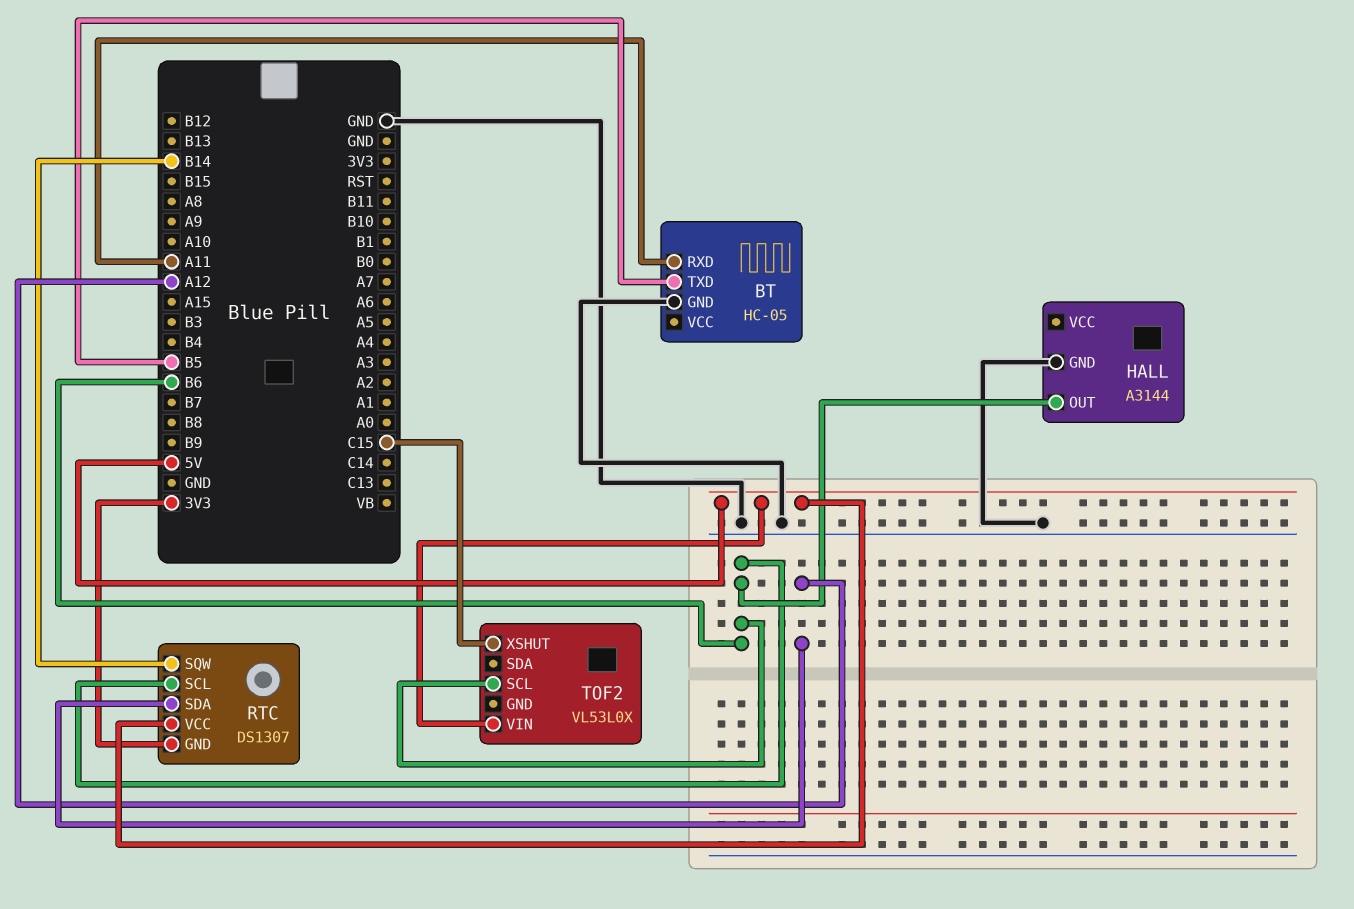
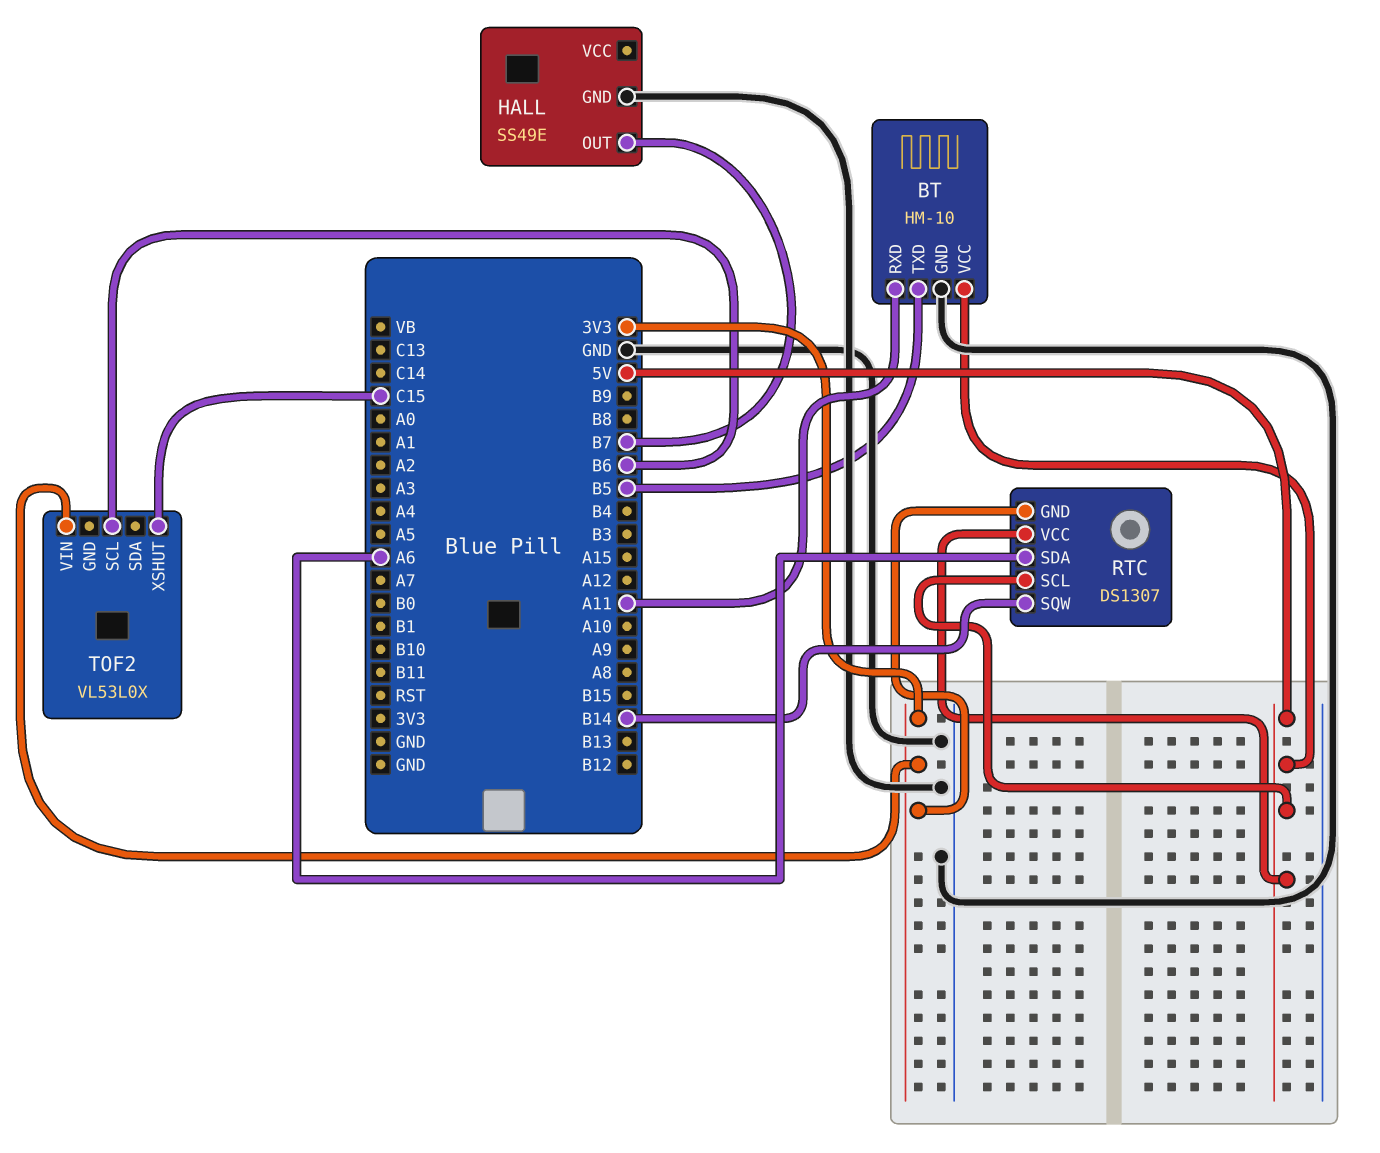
BT: HC-05 -> HM-10
BT pin VCC: none -> 5V
HALL: A3144 -> SS49E
HALL pin OUT: B6 -> B7
RTC pin SCL: B6 -> 5V
RTC pin SDA: A12 -> A6
TOF2 pin VIN: 5V -> 3V3

